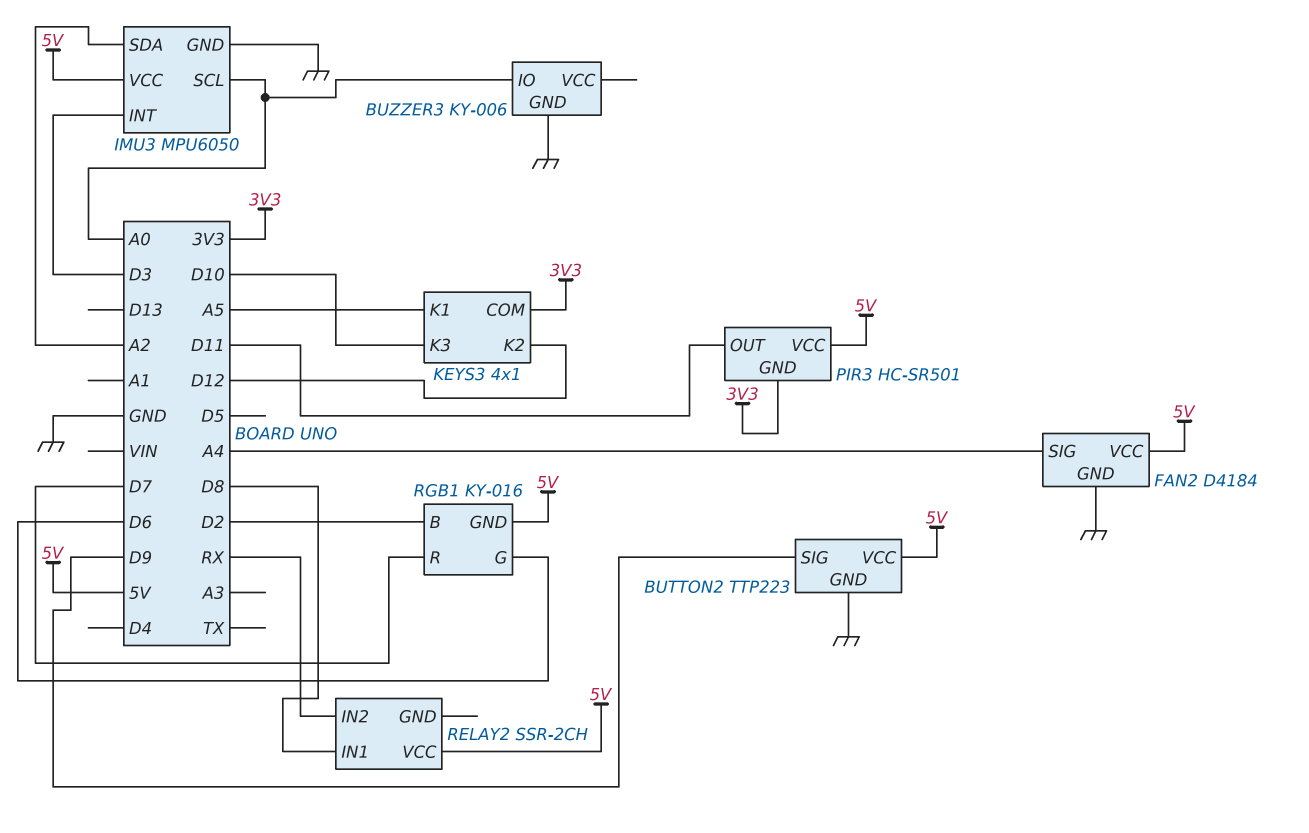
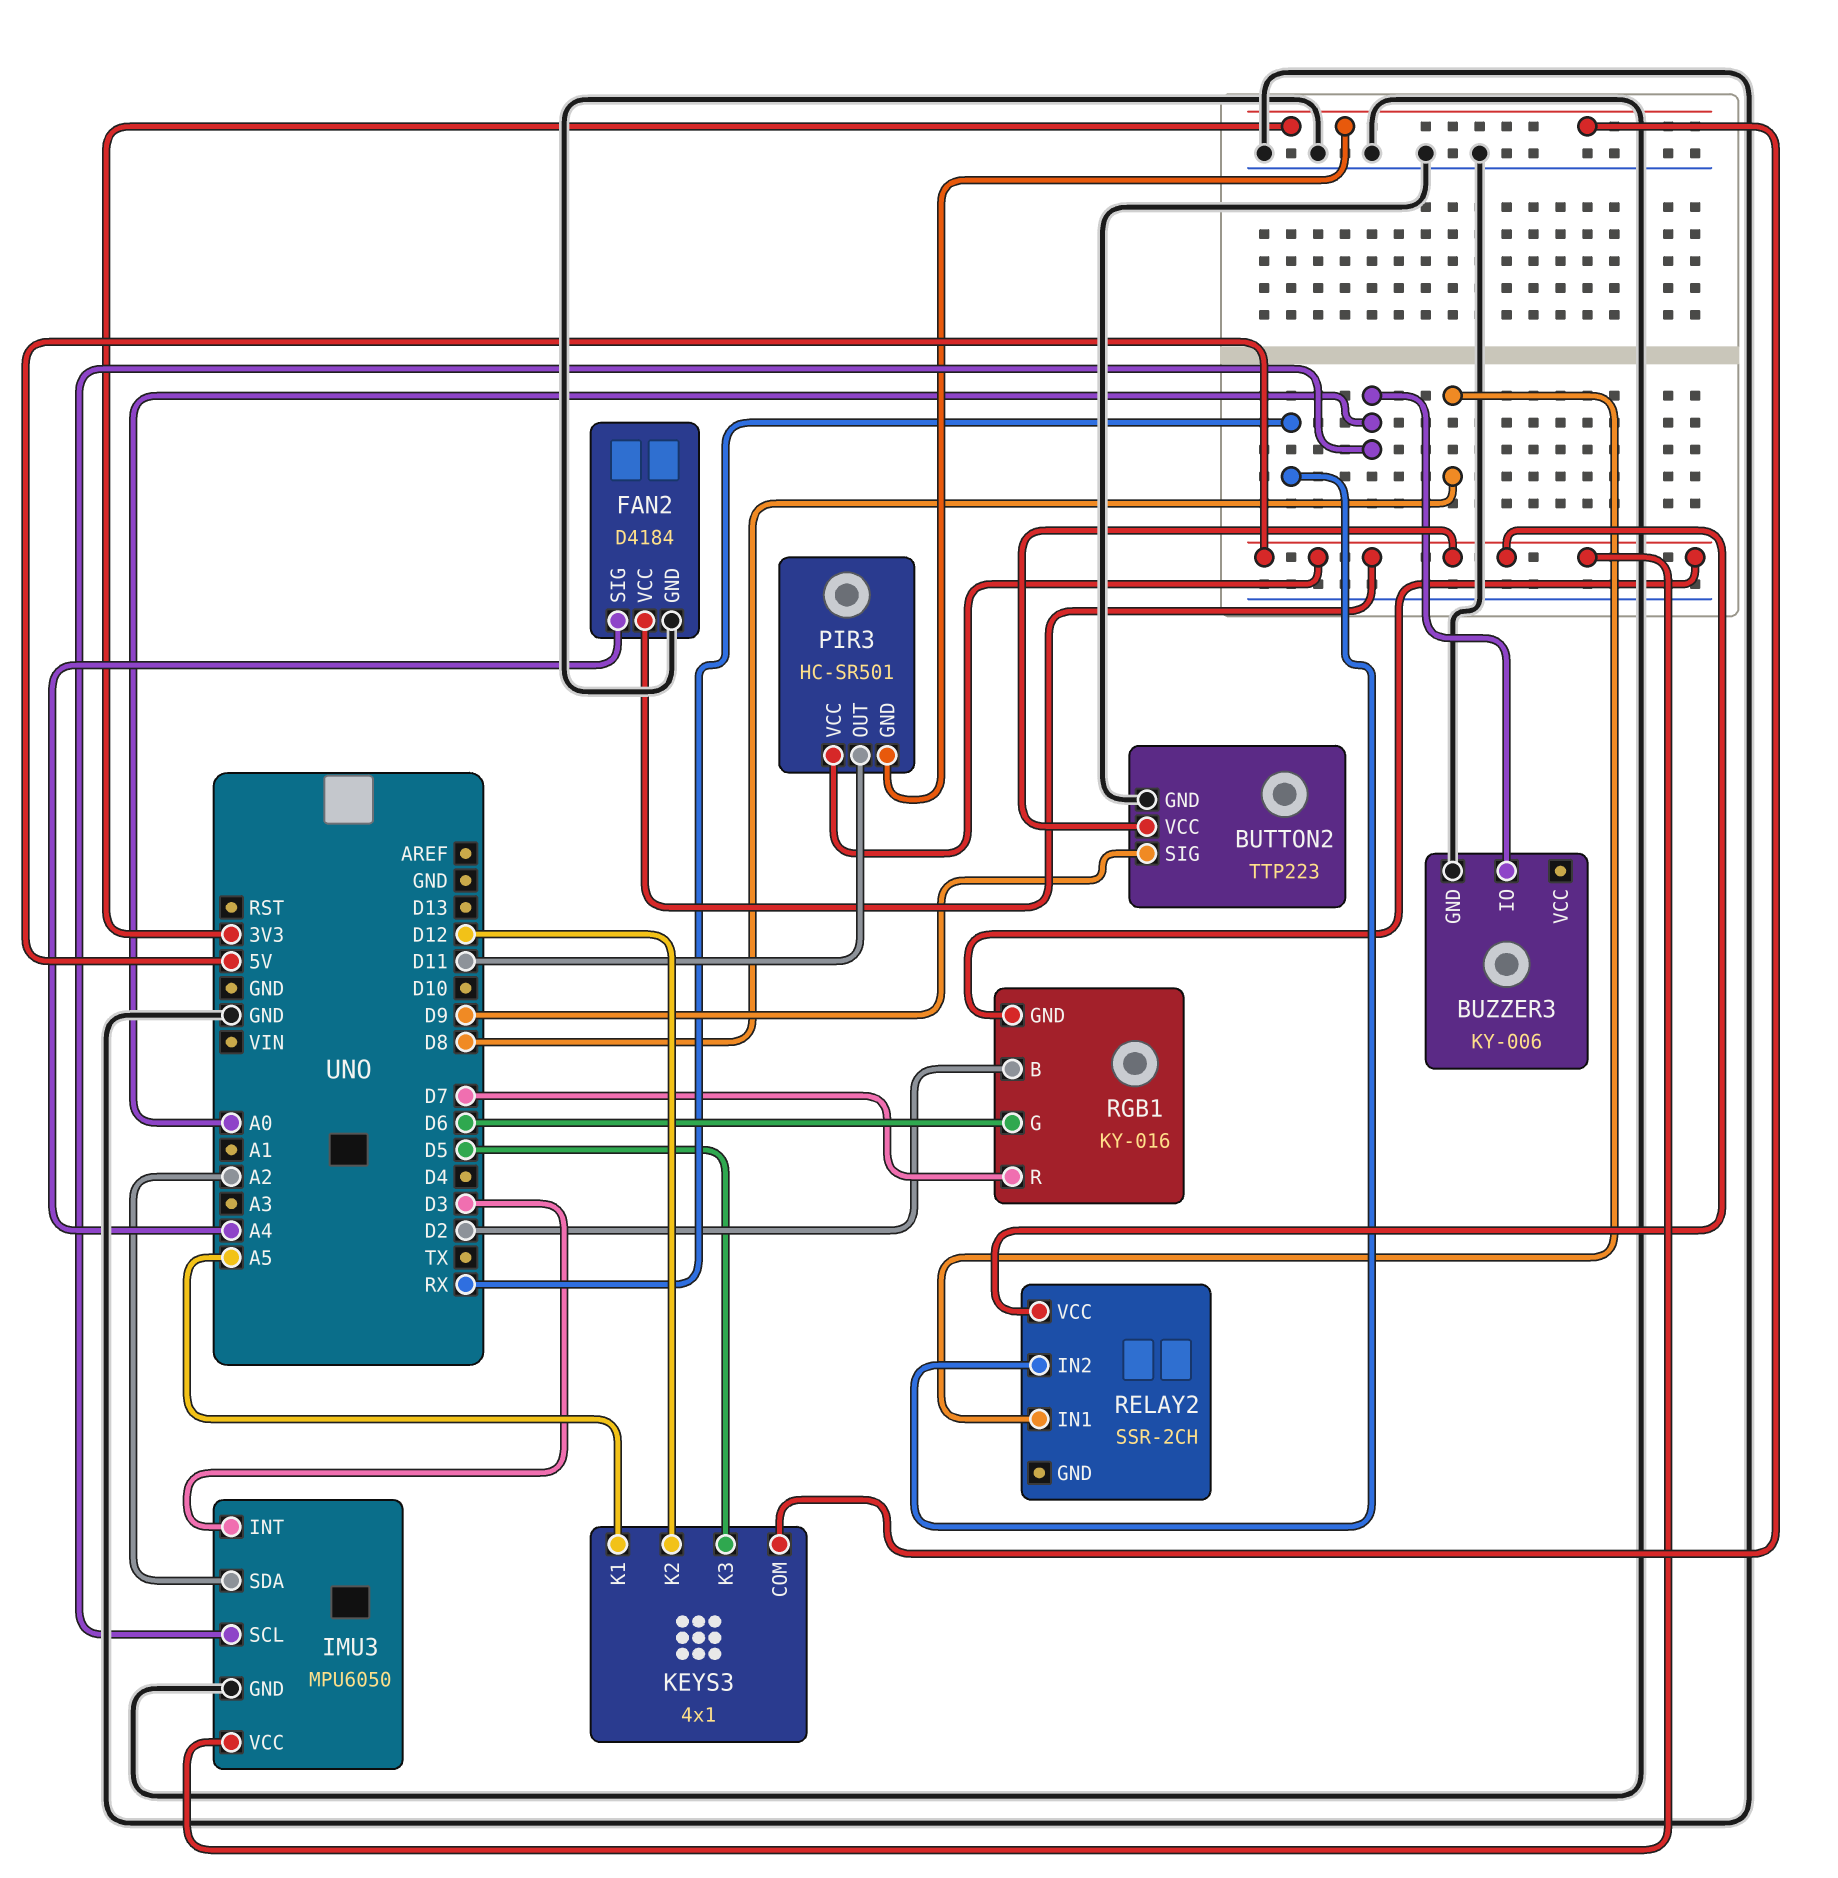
KEYS3 pin K3: D10 -> D5

